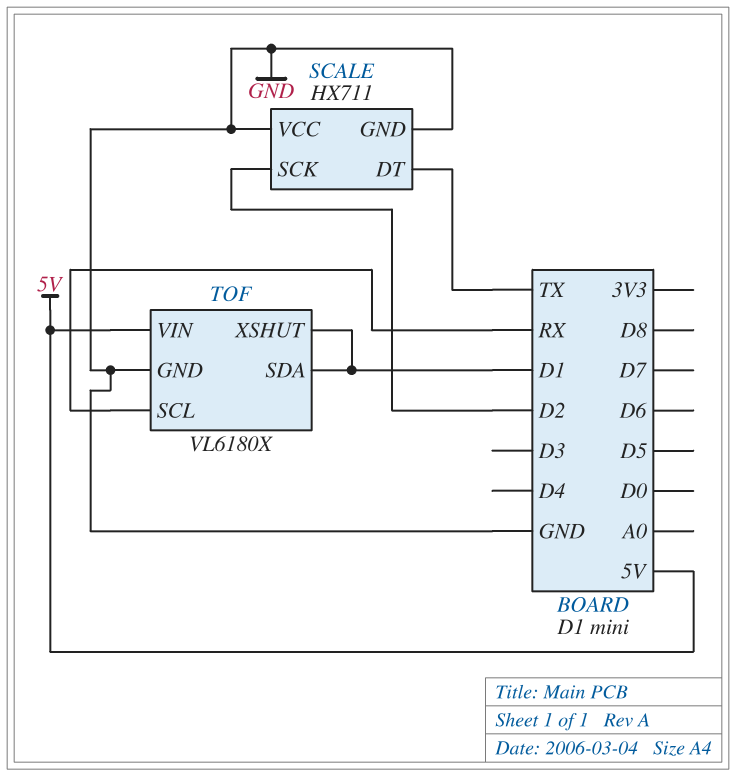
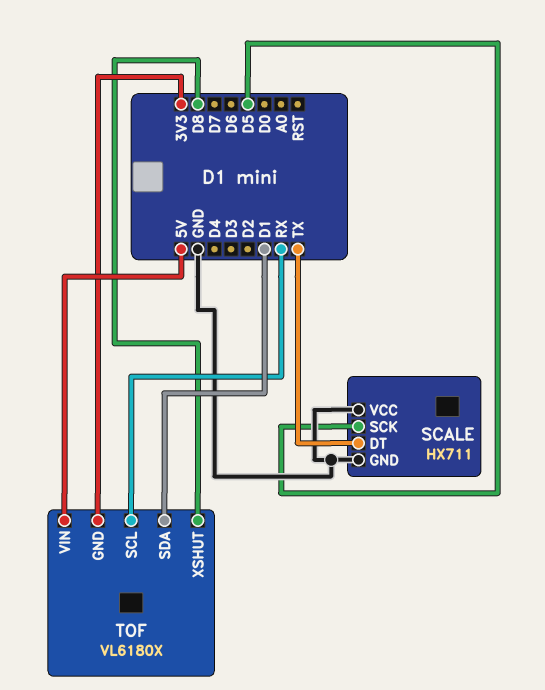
SCALE pin SCK: D2 -> D5
TOF pin GND: GND -> 3V3
TOF pin XSHUT: D1 -> D8

